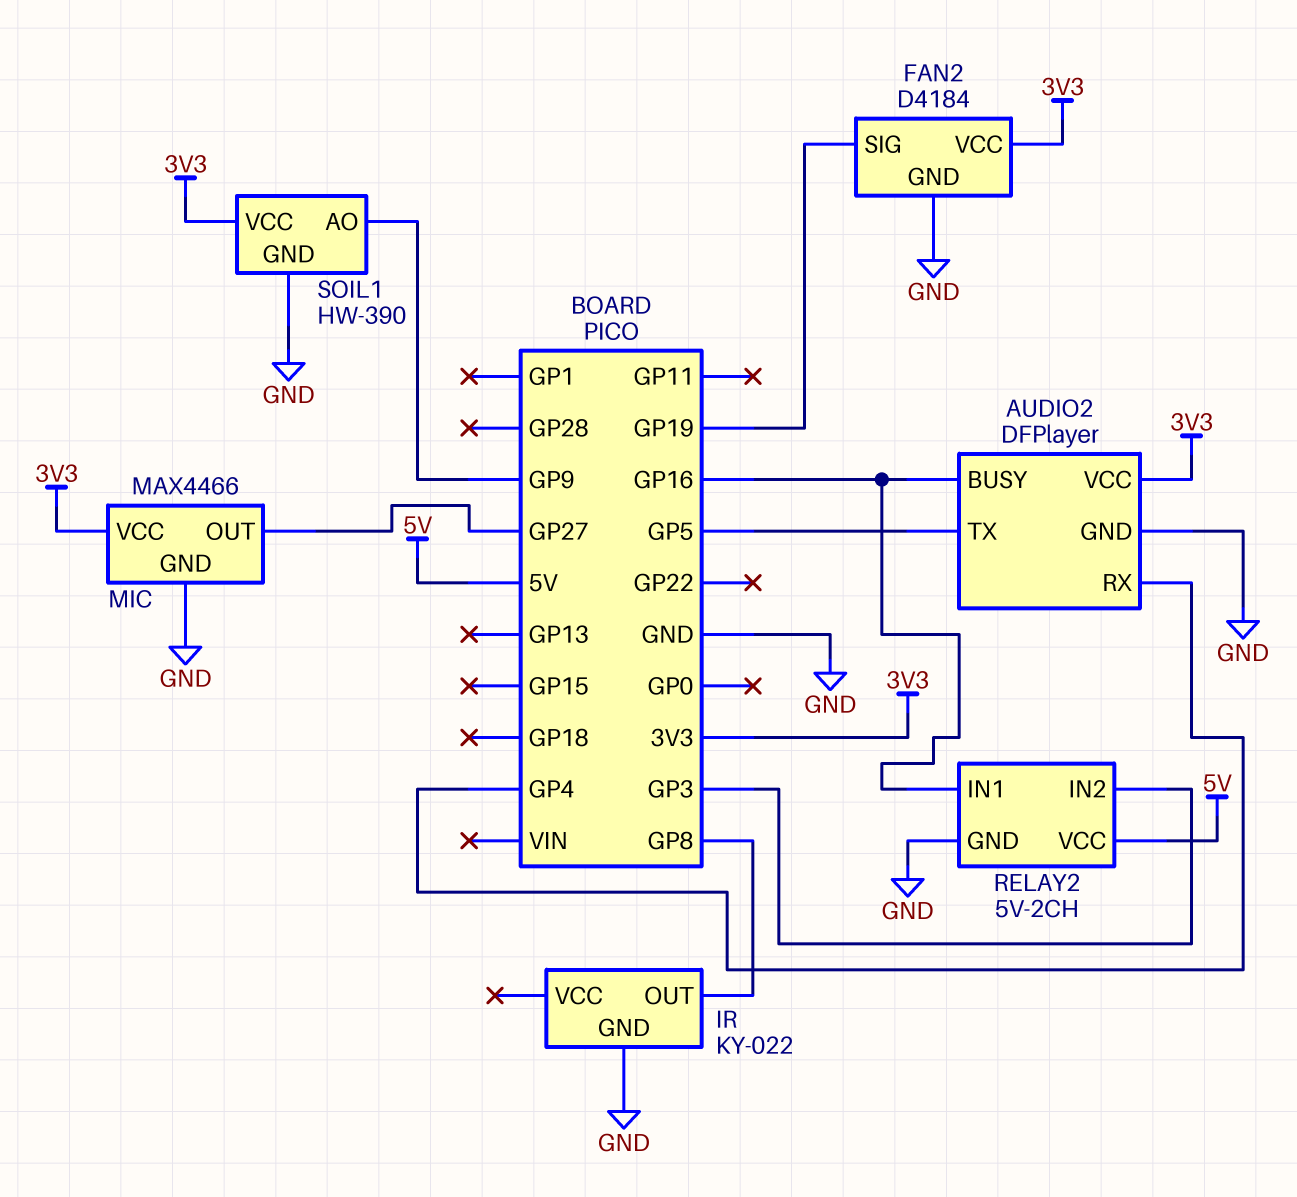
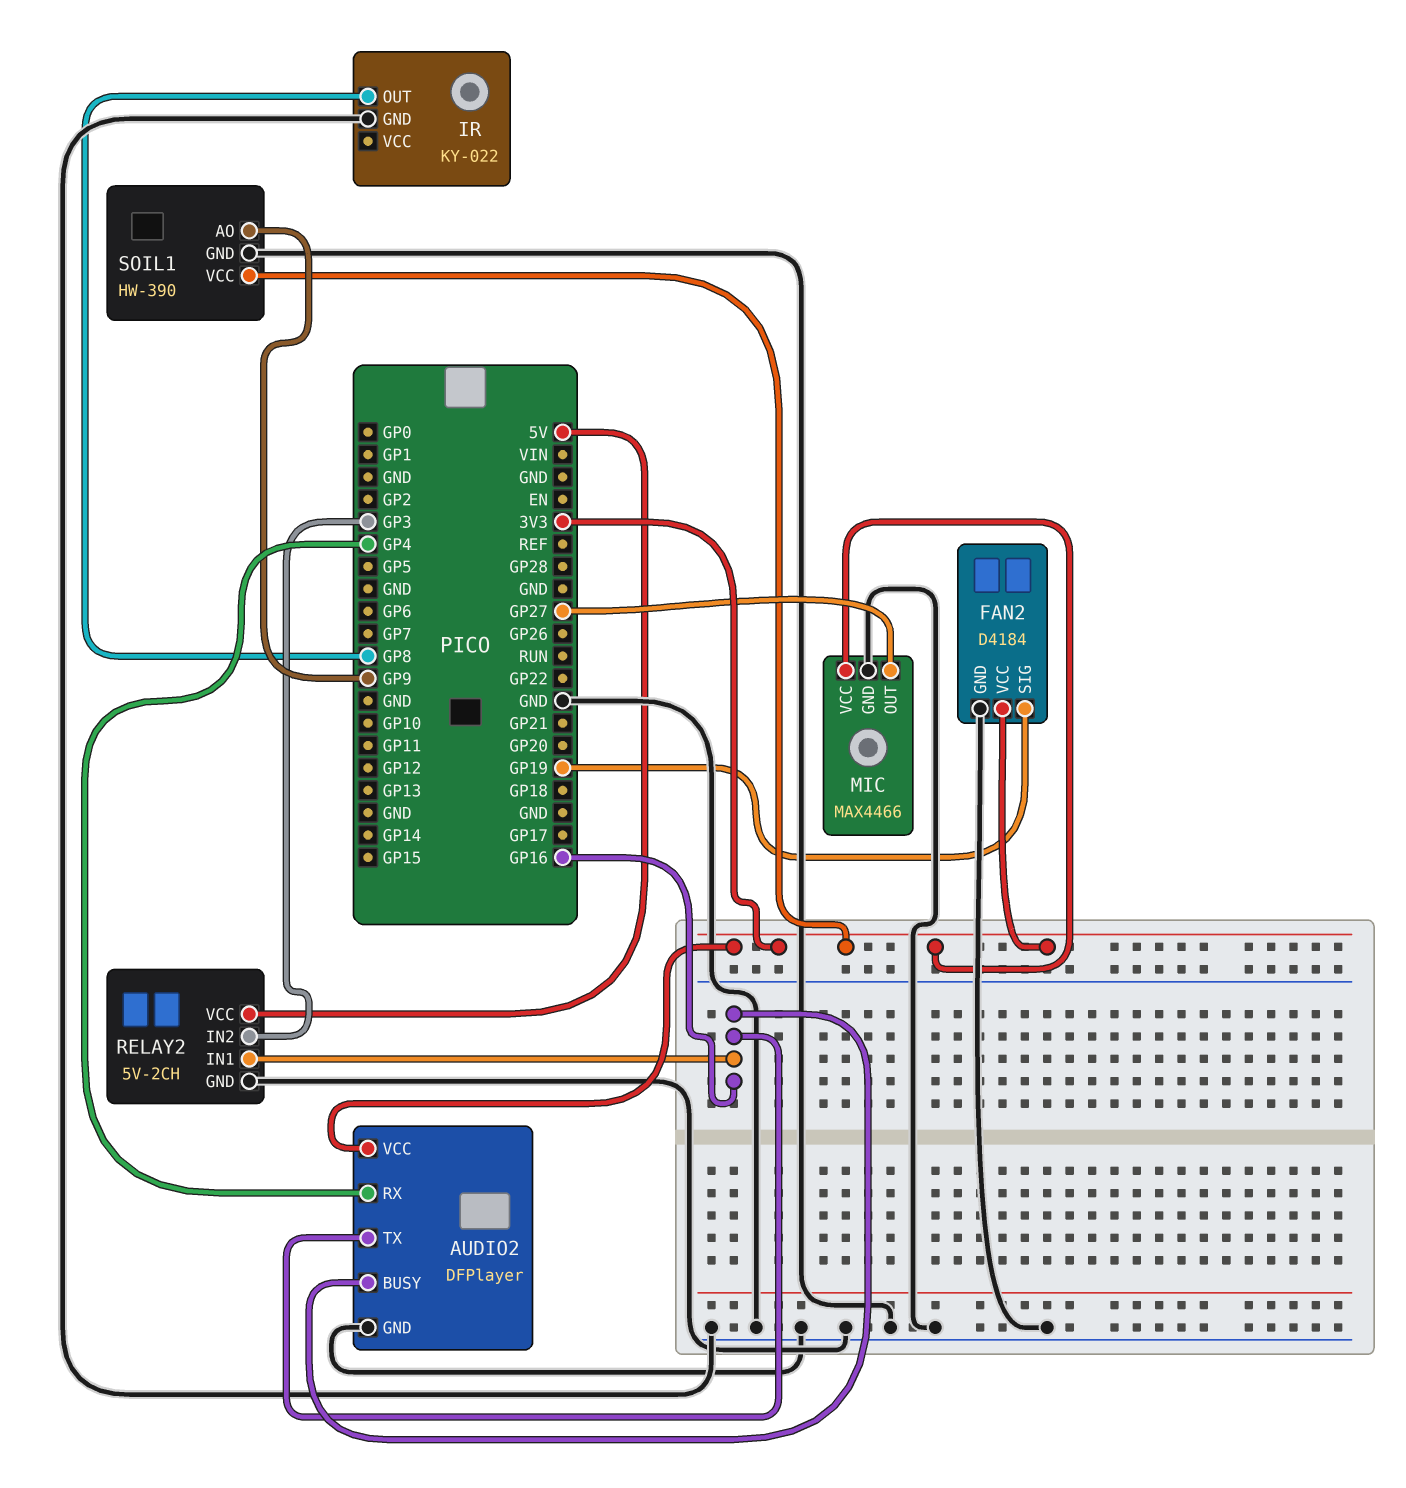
AUDIO2 pin TX: GP5 -> GP16

